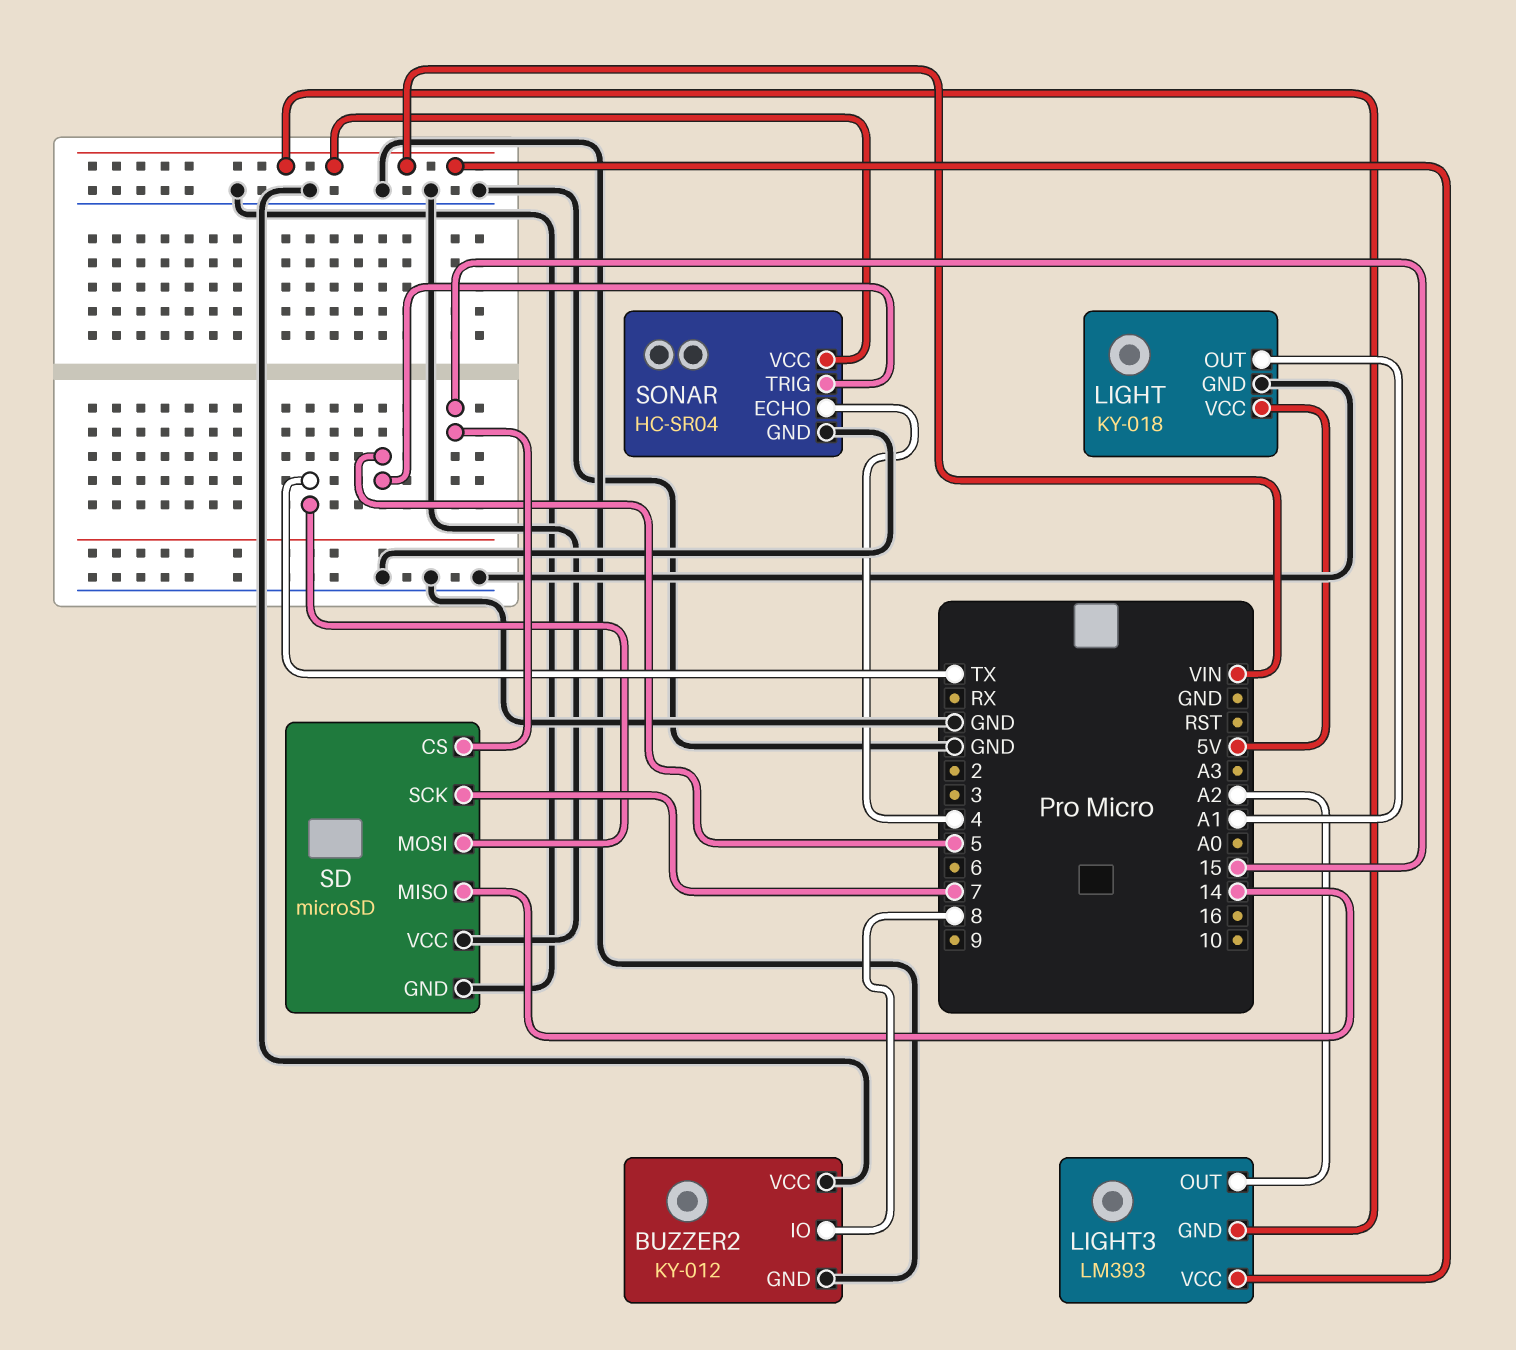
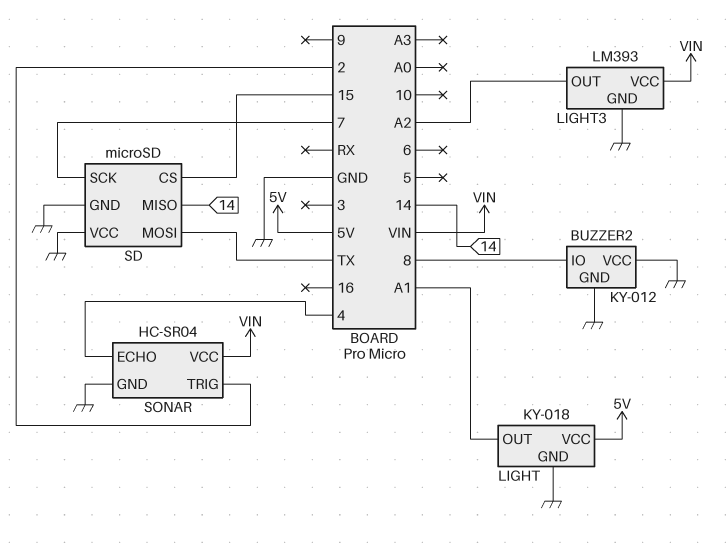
LIGHT3 pin GND: VIN -> GND
SONAR pin TRIG: 5 -> 2

